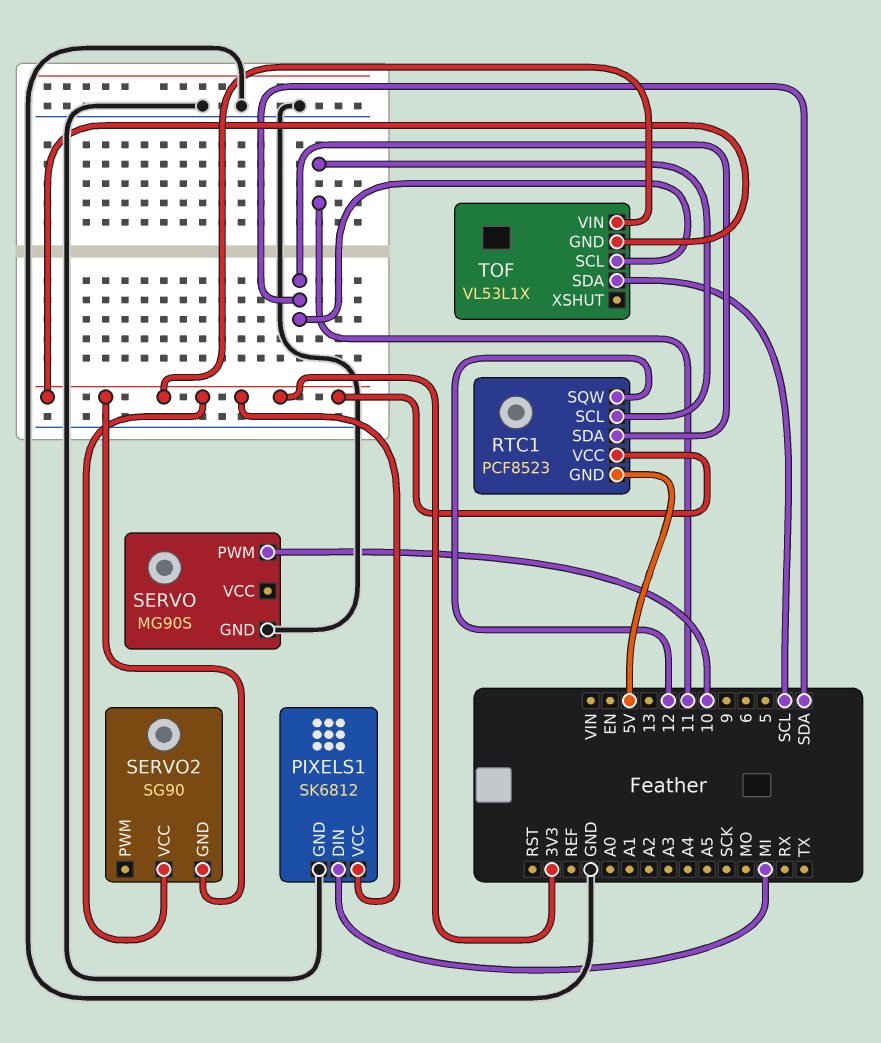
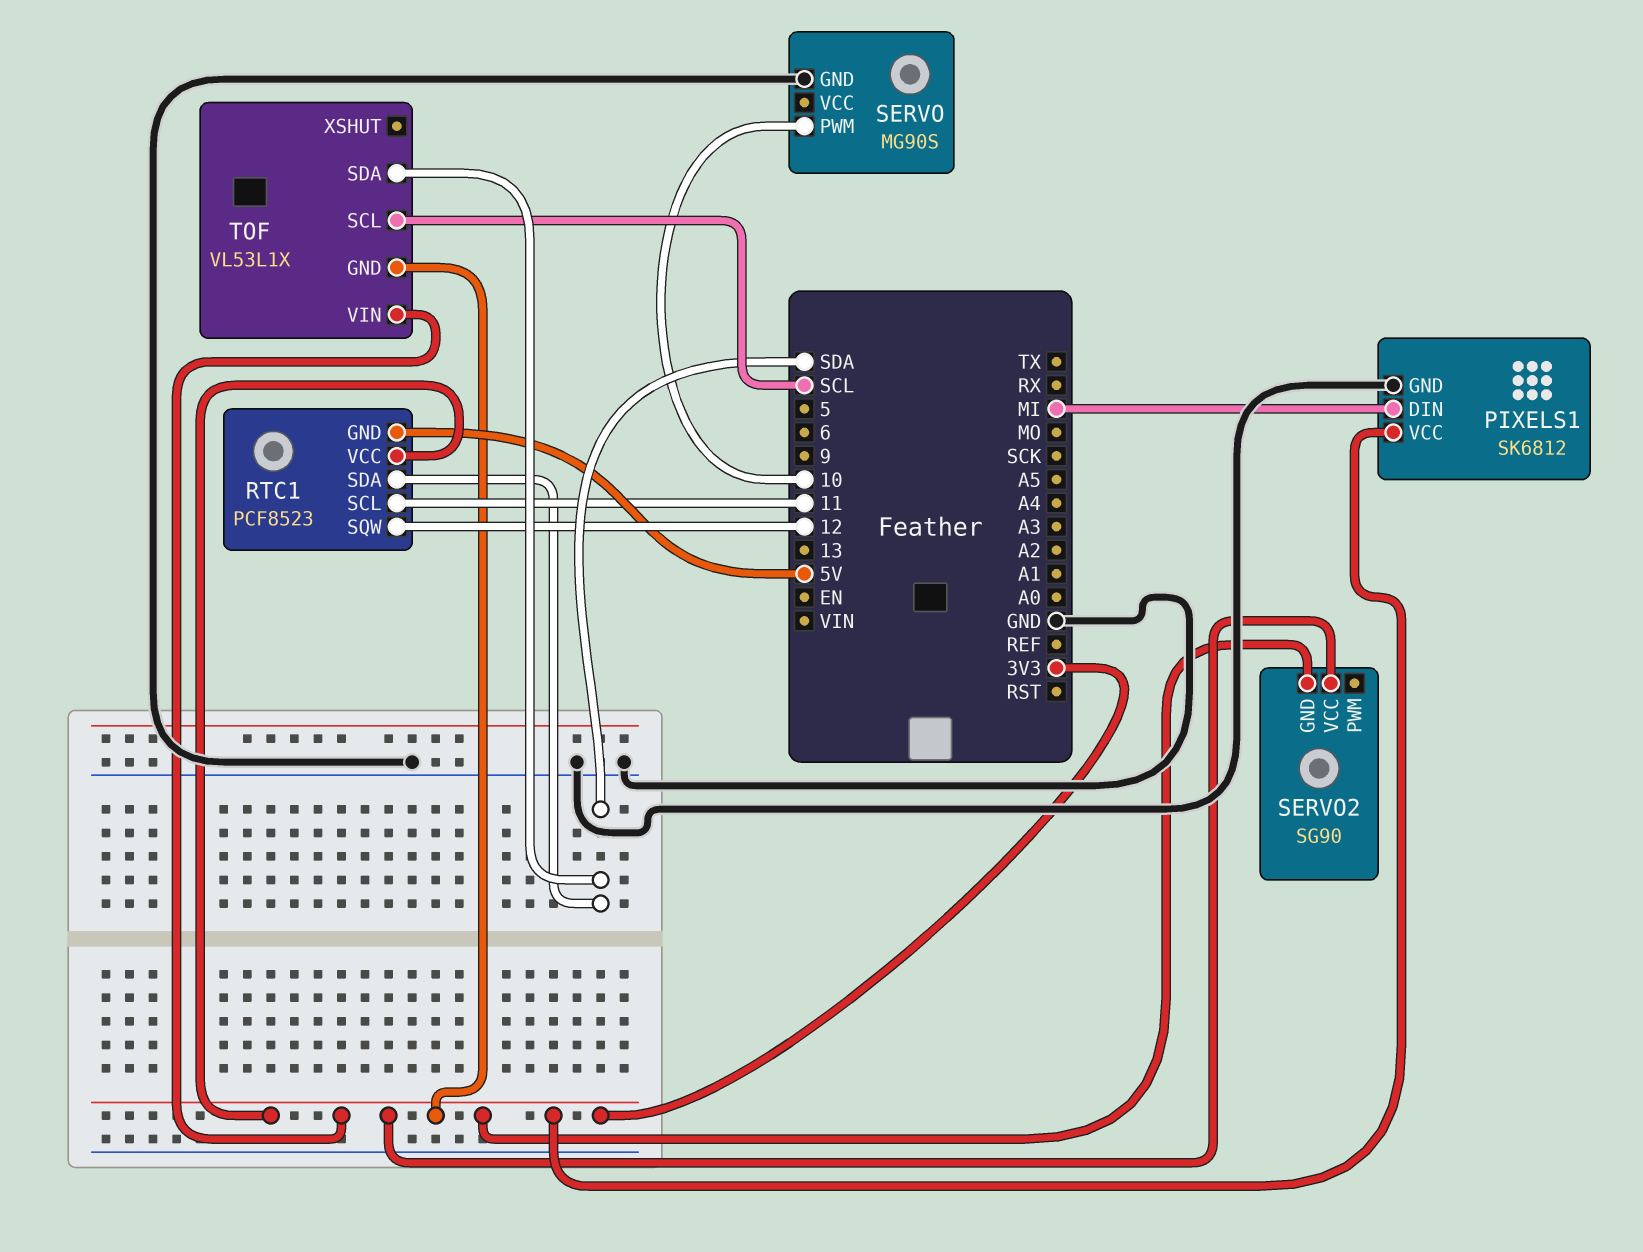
TOF pin SCL: SDA -> SCL
TOF pin SDA: SCL -> SDA

